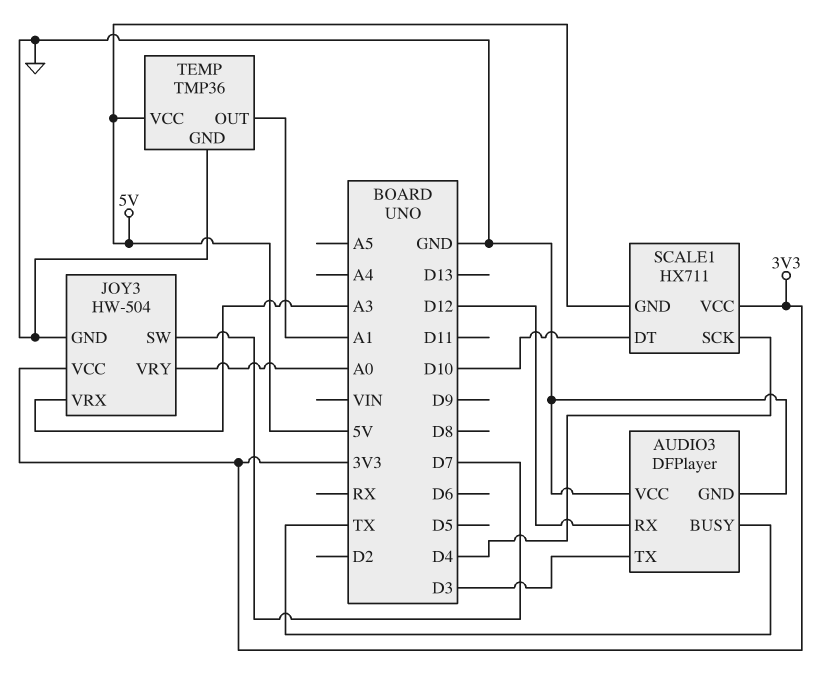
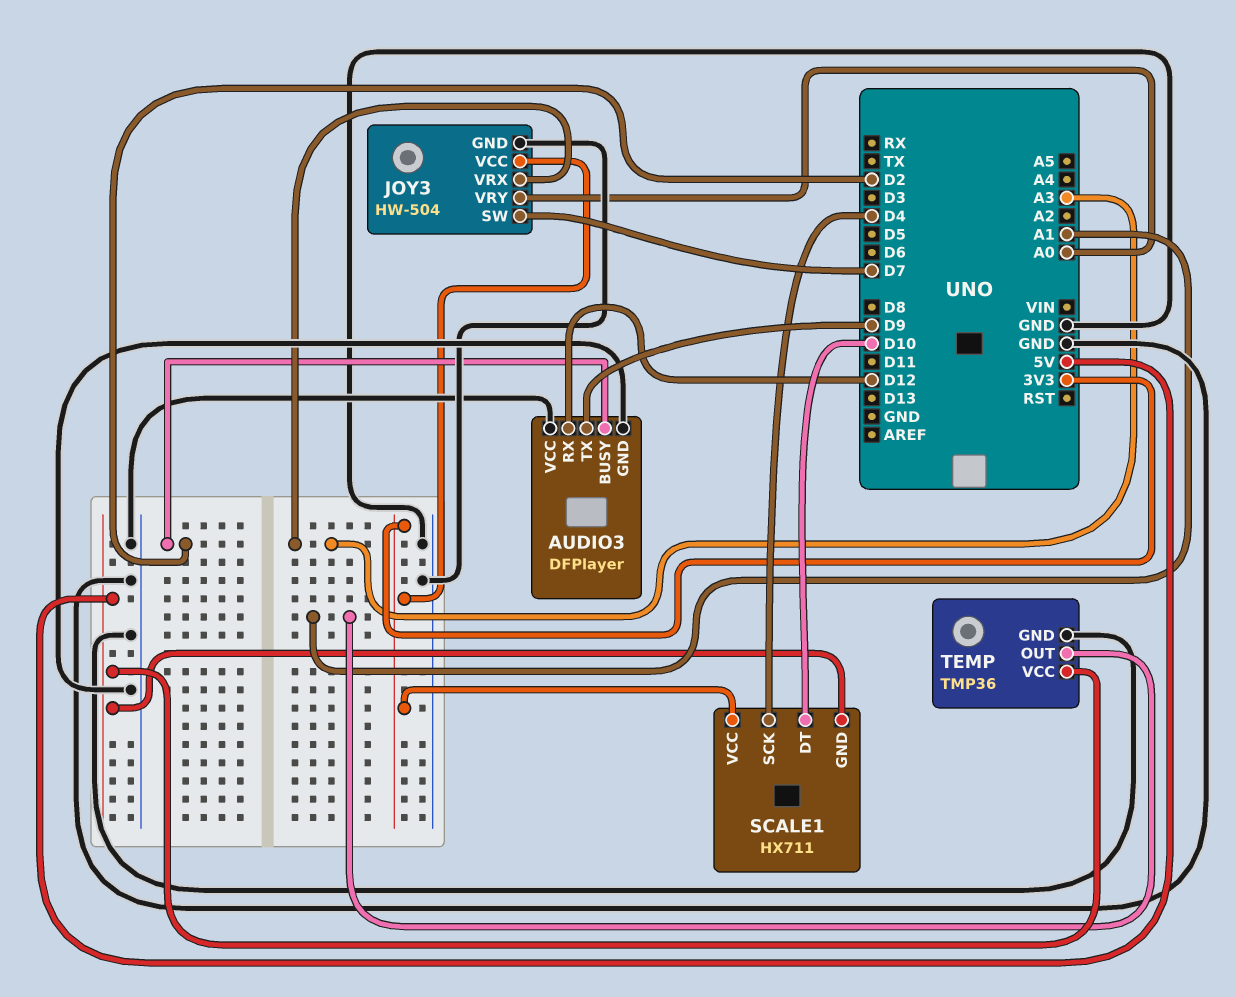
AUDIO3 pin BUSY: TX -> D2
AUDIO3 pin TX: D3 -> D9

